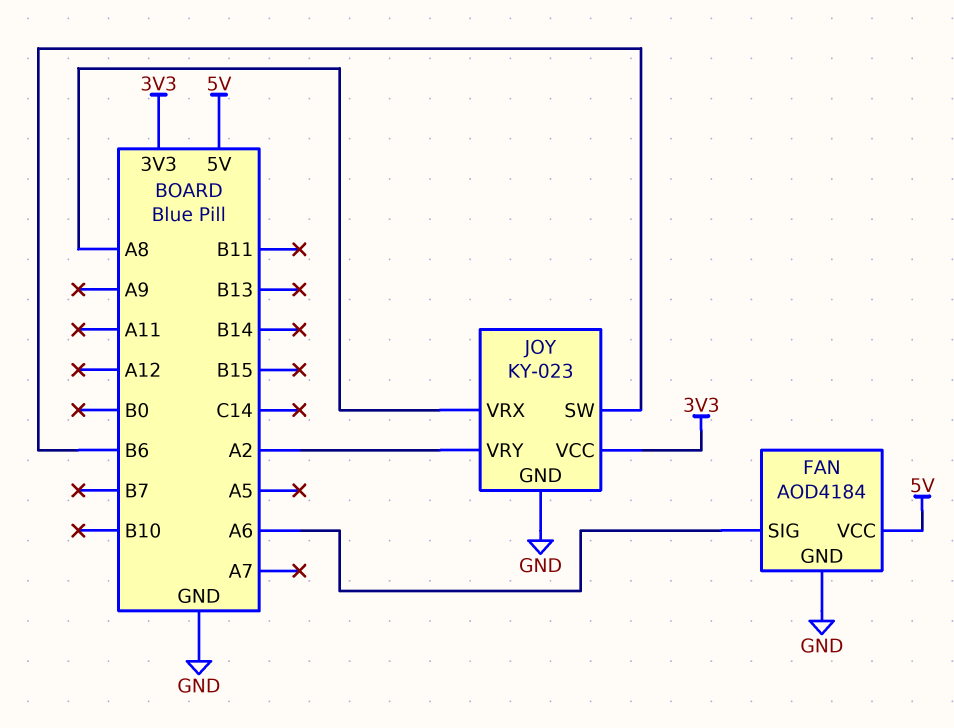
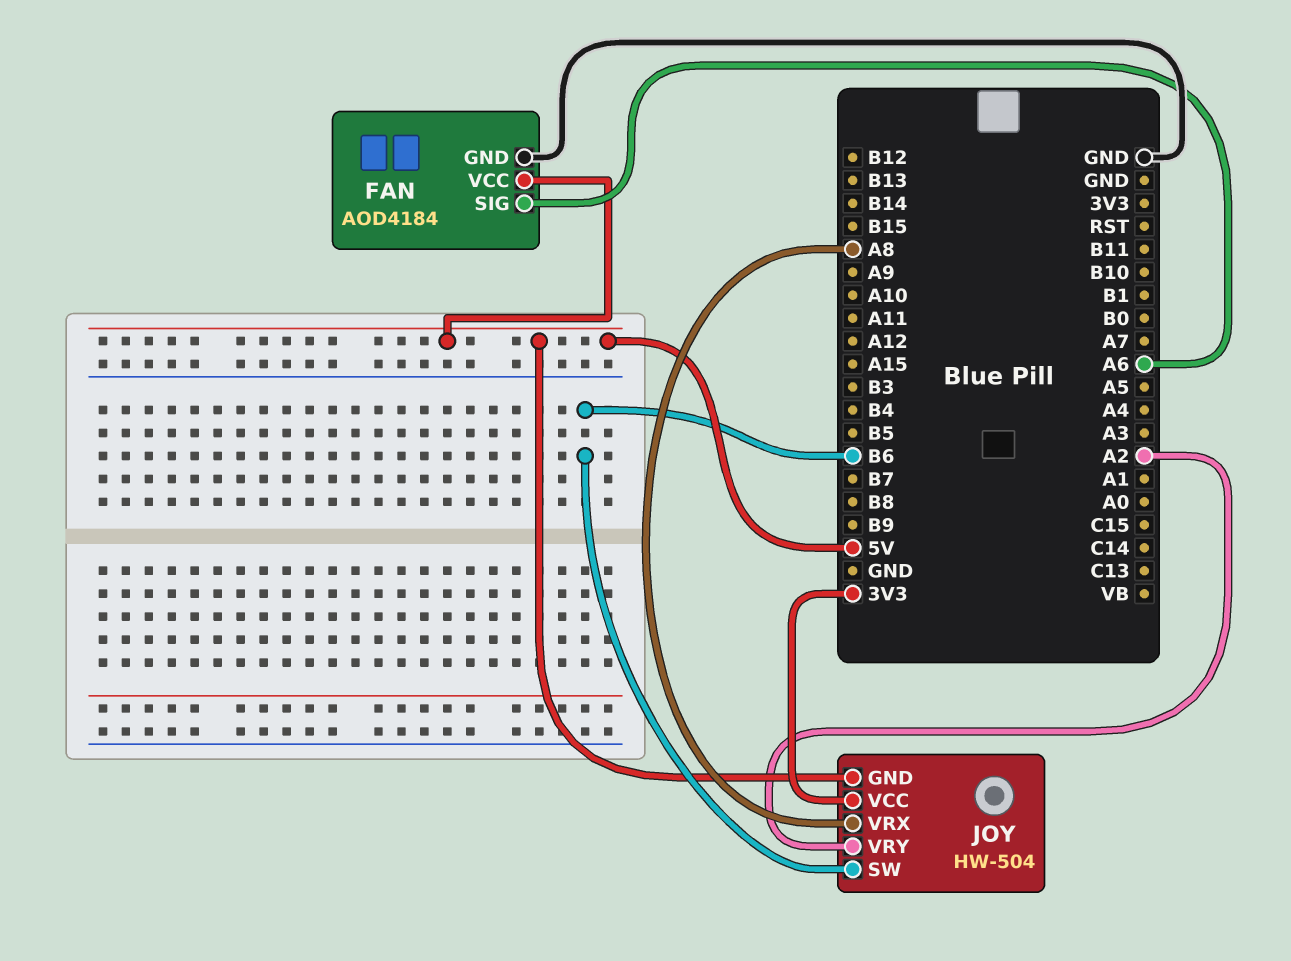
JOY: KY-023 -> HW-504
JOY pin GND: GND -> 5V

